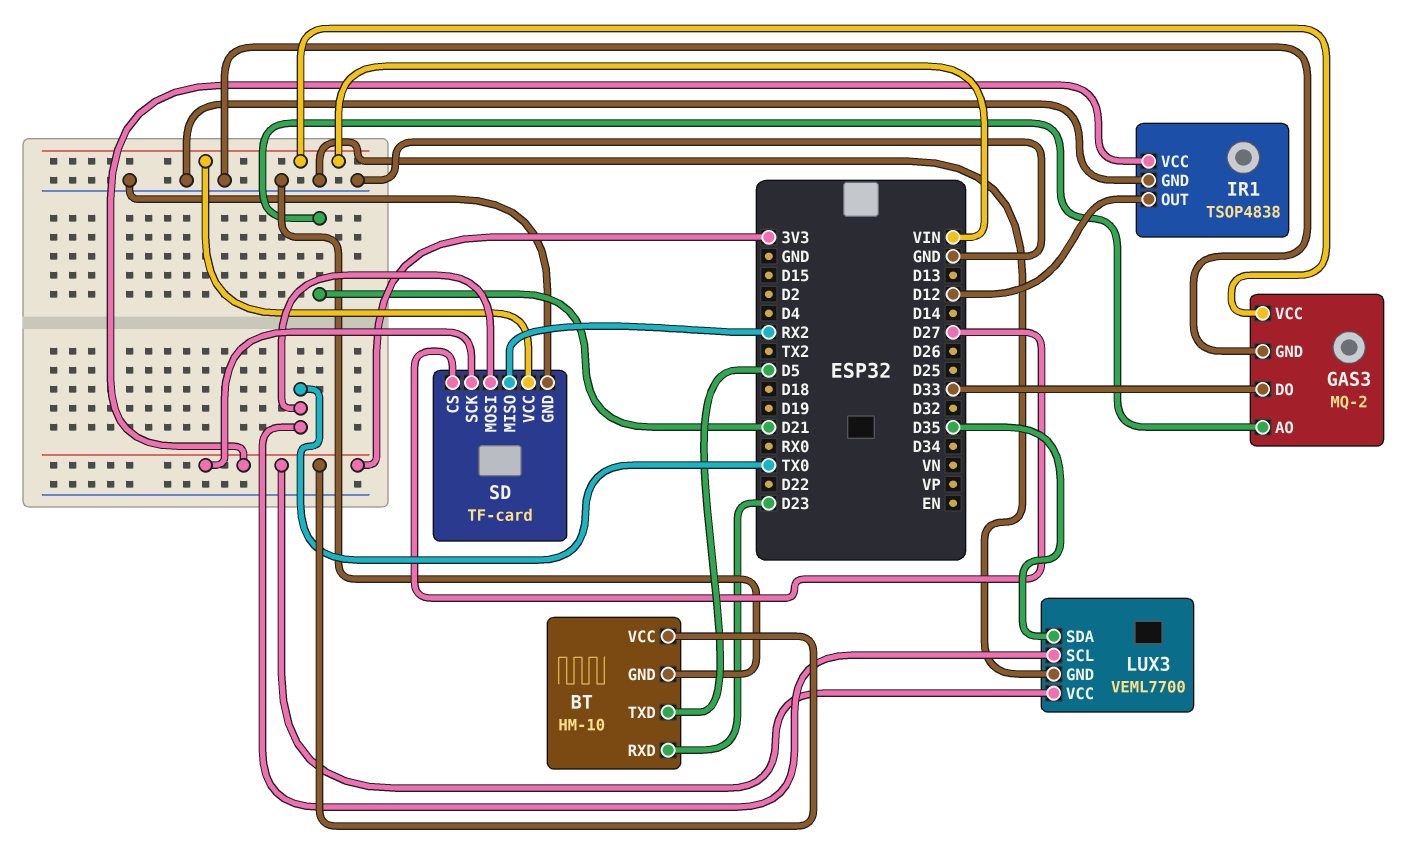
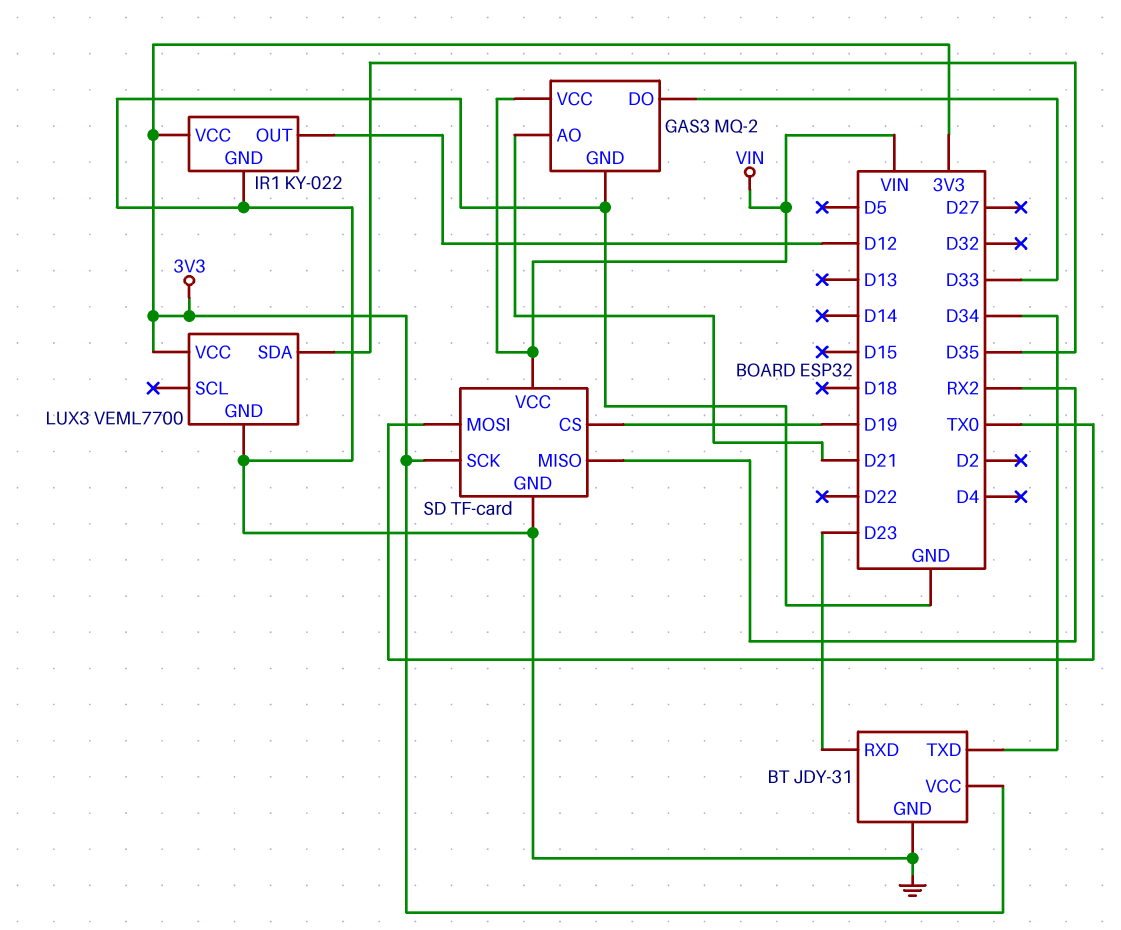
BT: HM-10 -> JDY-31
BT pin TXD: D5 -> D34
IR1: TSOP4838 -> KY-022
LUX3 pin SCL: TX0 -> none
SD pin CS: D27 -> D19

